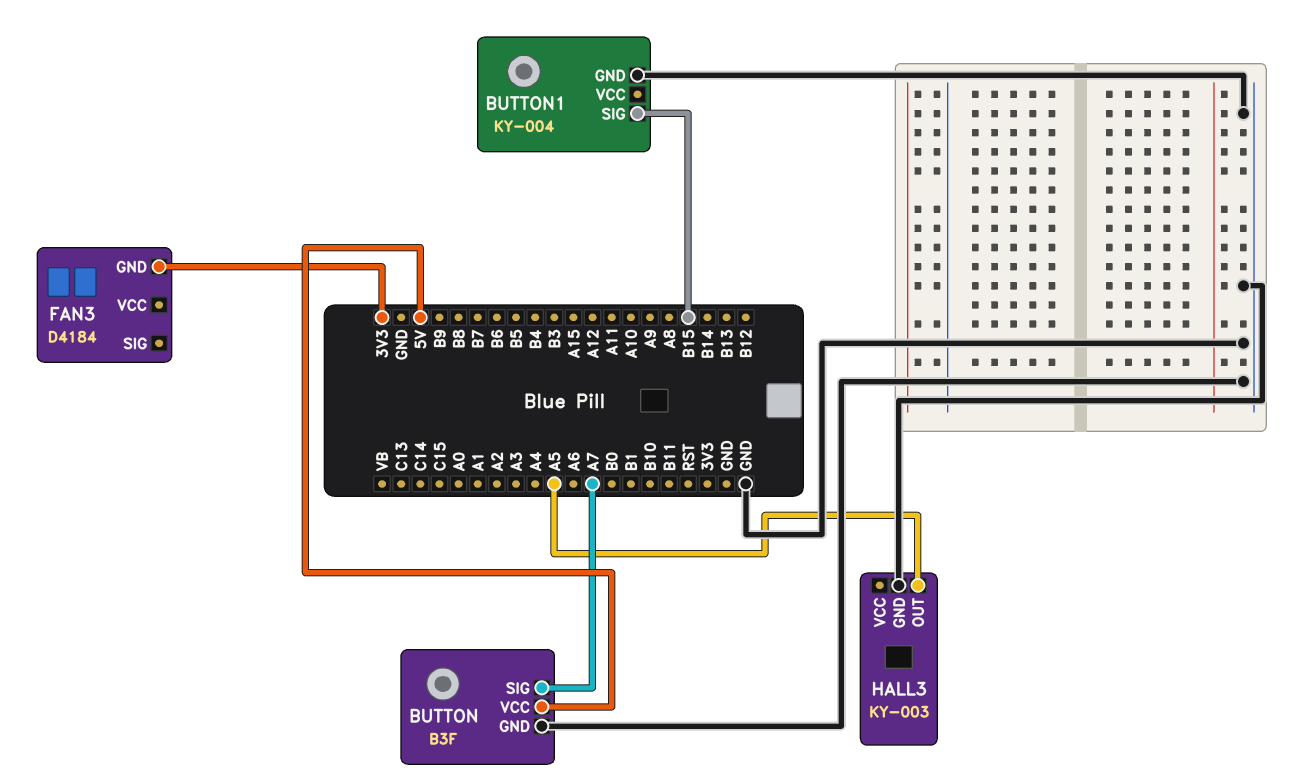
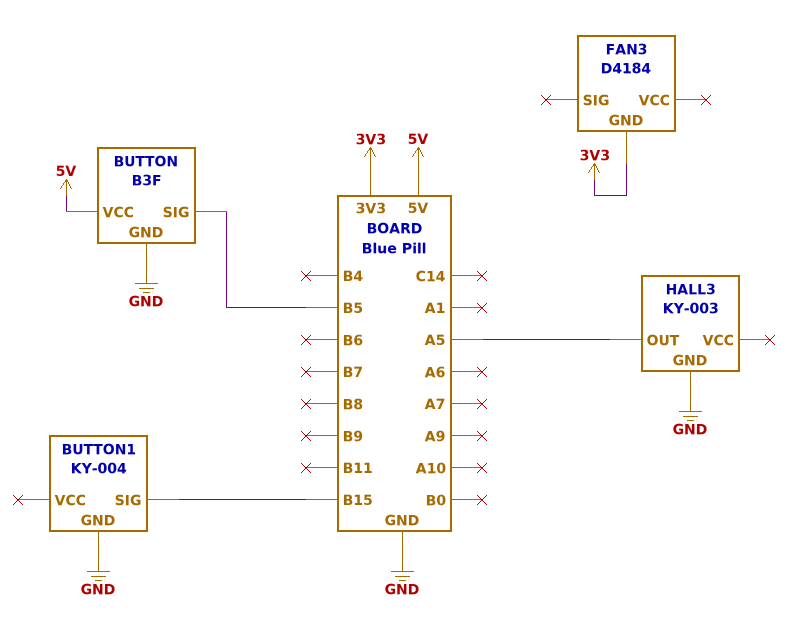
BUTTON pin SIG: A7 -> B5

